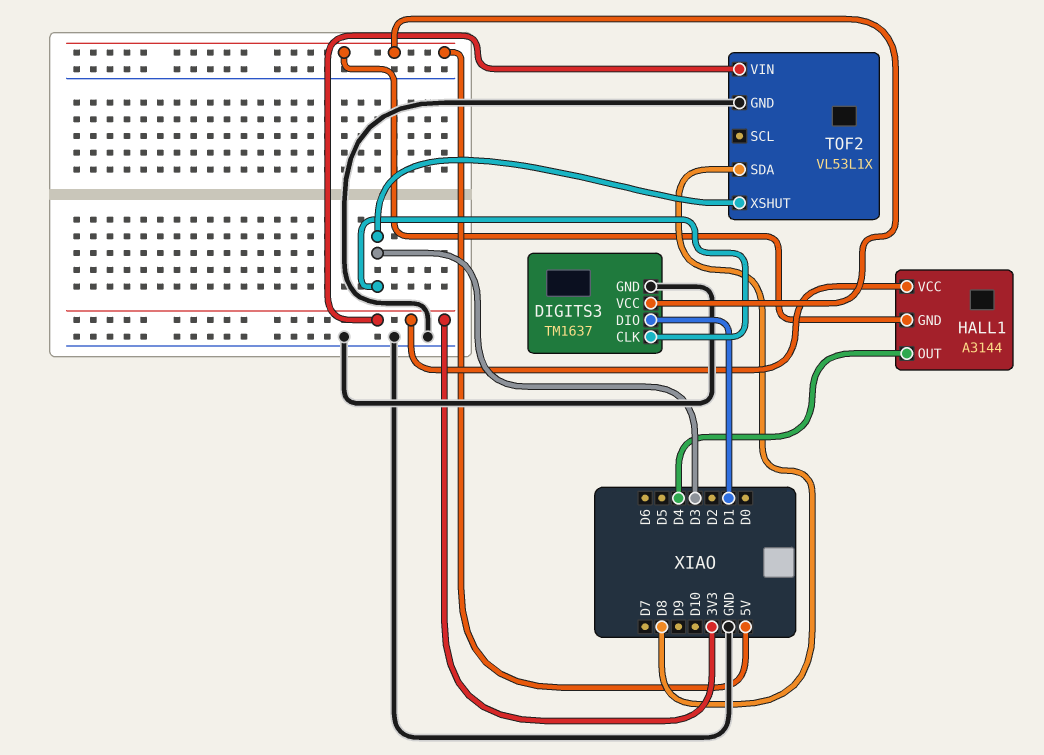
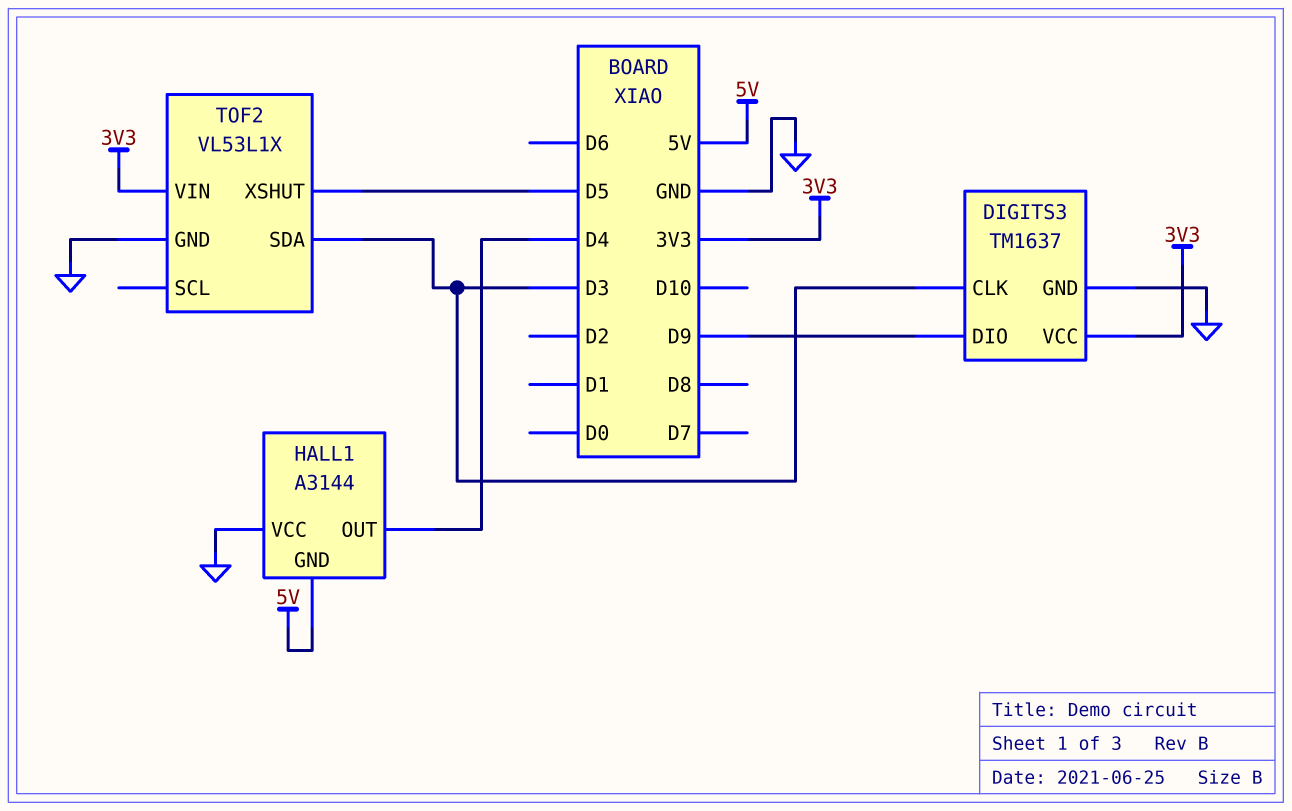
DIGITS3 pin DIO: D1 -> D9
DIGITS3 pin VCC: 5V -> 3V3
HALL1 pin VCC: 3V3 -> GND
TOF2 pin SDA: D8 -> D3
TOF2 pin XSHUT: D3 -> D5

